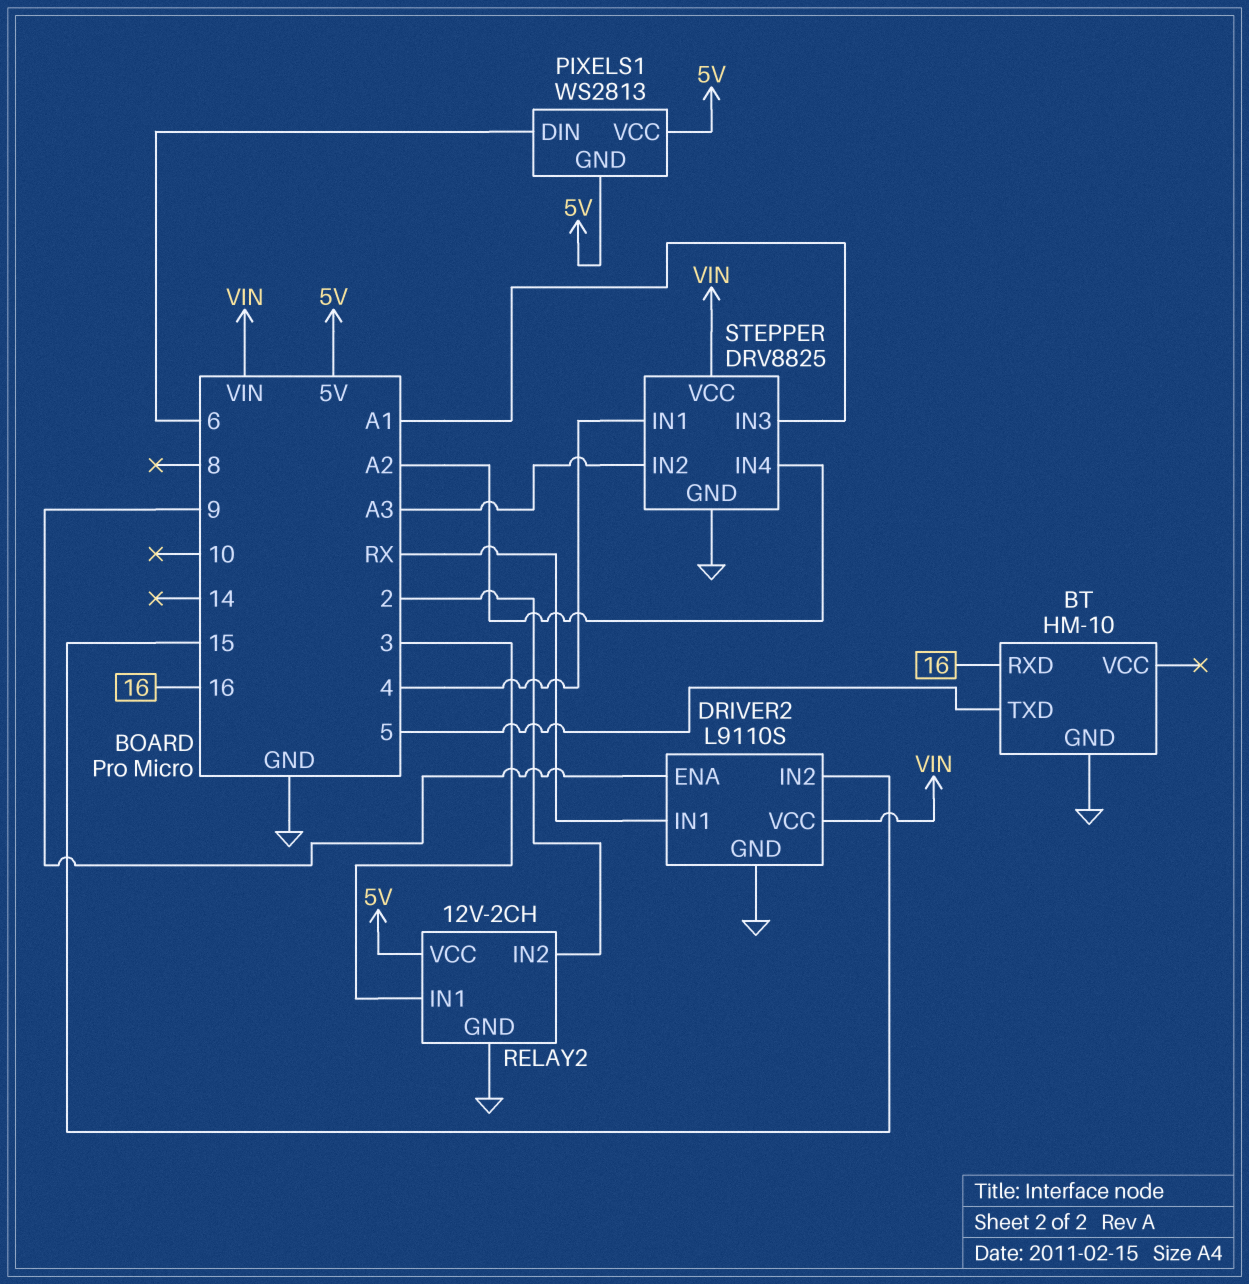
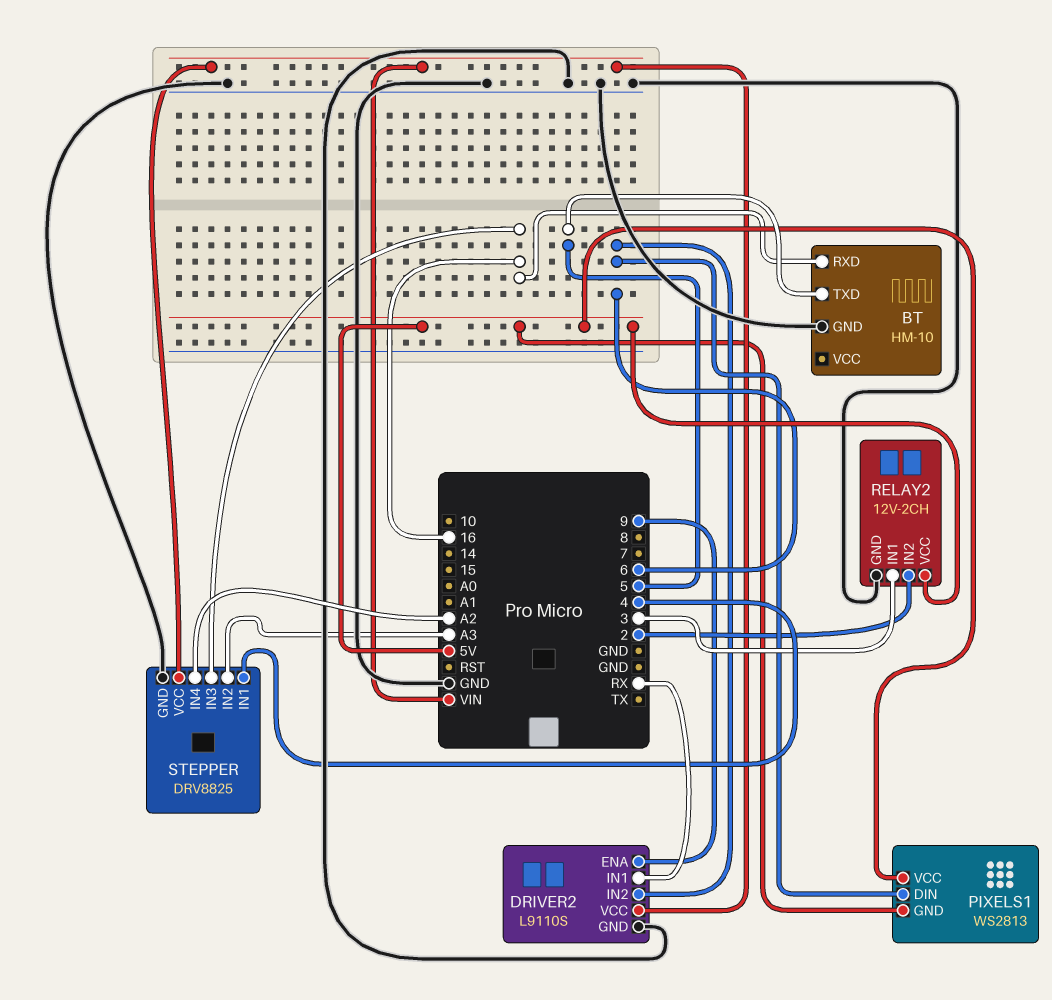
DRIVER2 pin IN2: 15 -> 6
STEPPER pin IN3: A1 -> 16

